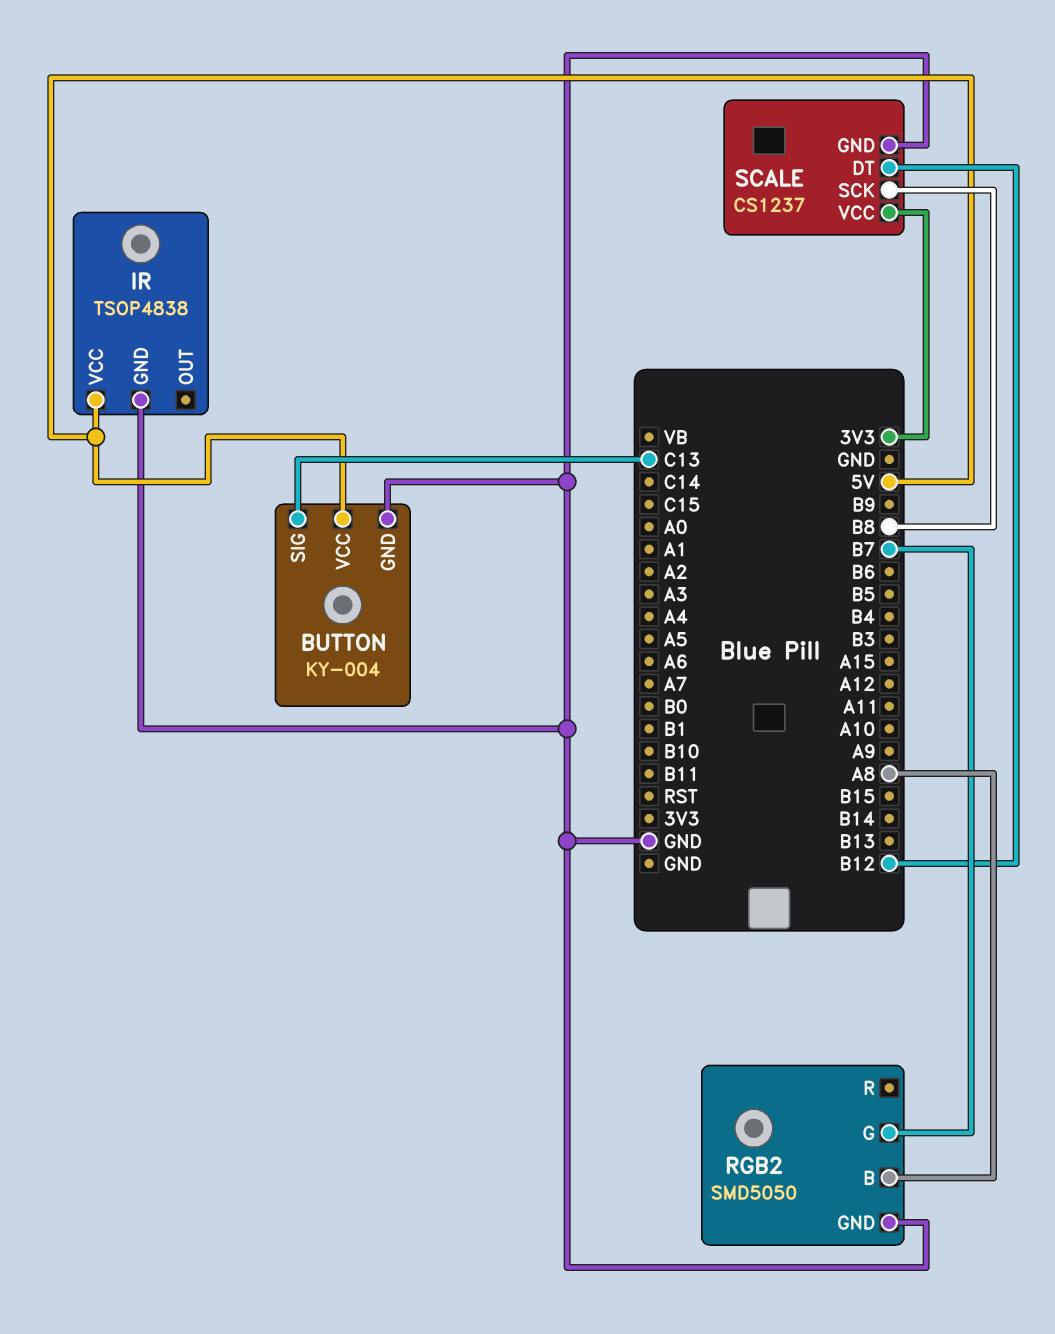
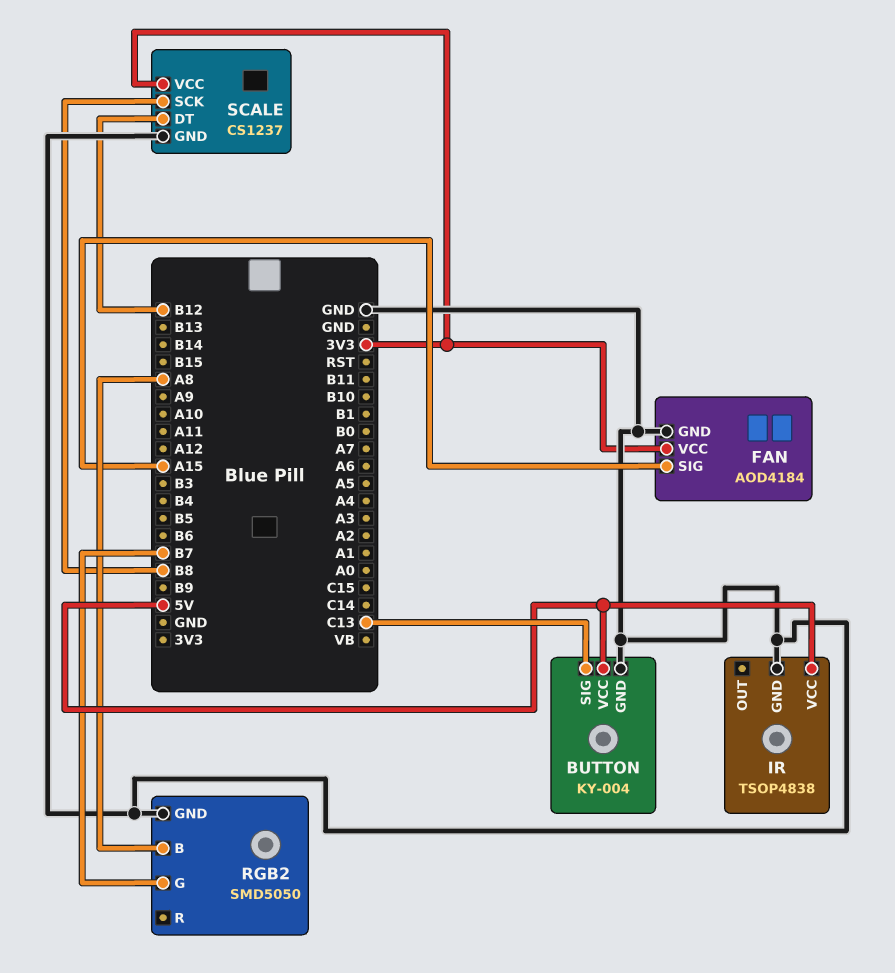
FAN: none -> AOD4184
FAN pin GND: none -> GND
FAN pin SIG: none -> A15
FAN pin VCC: none -> 3V3

